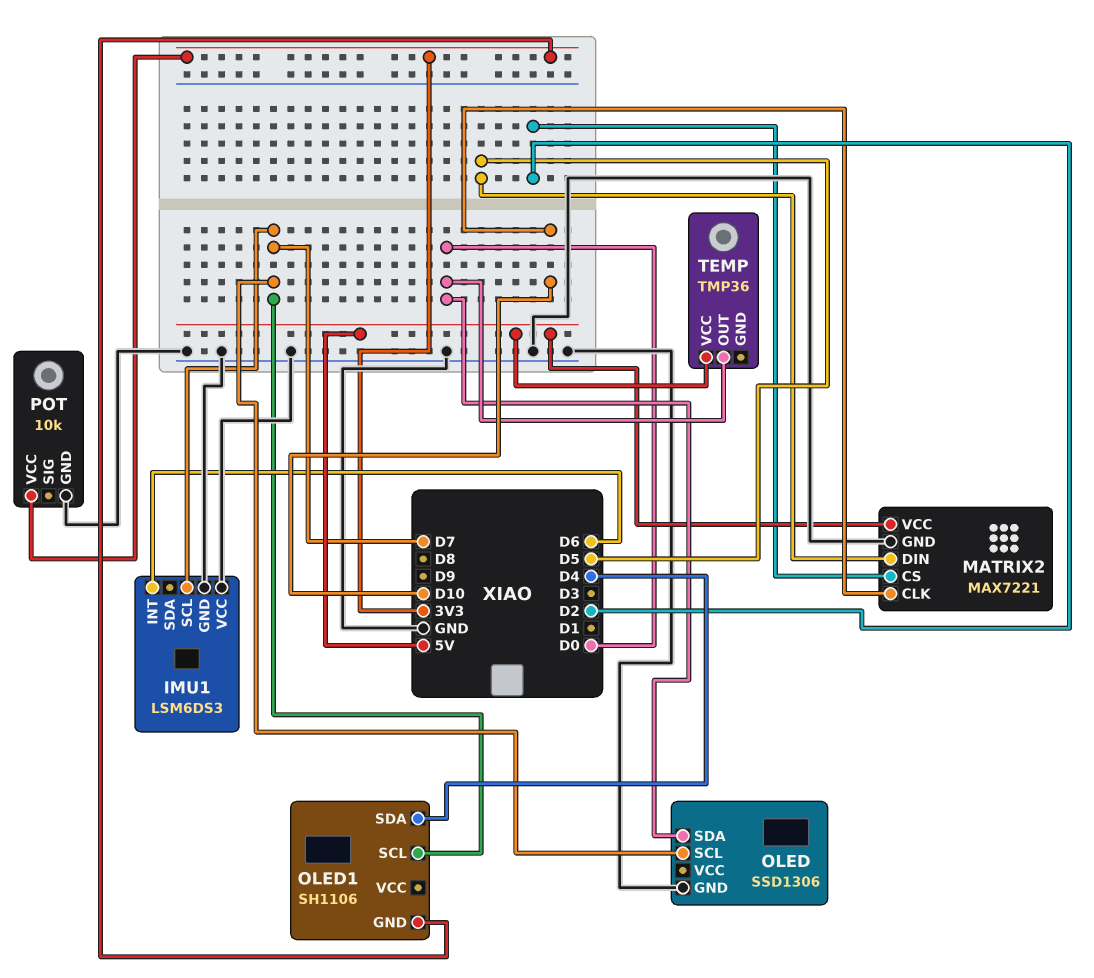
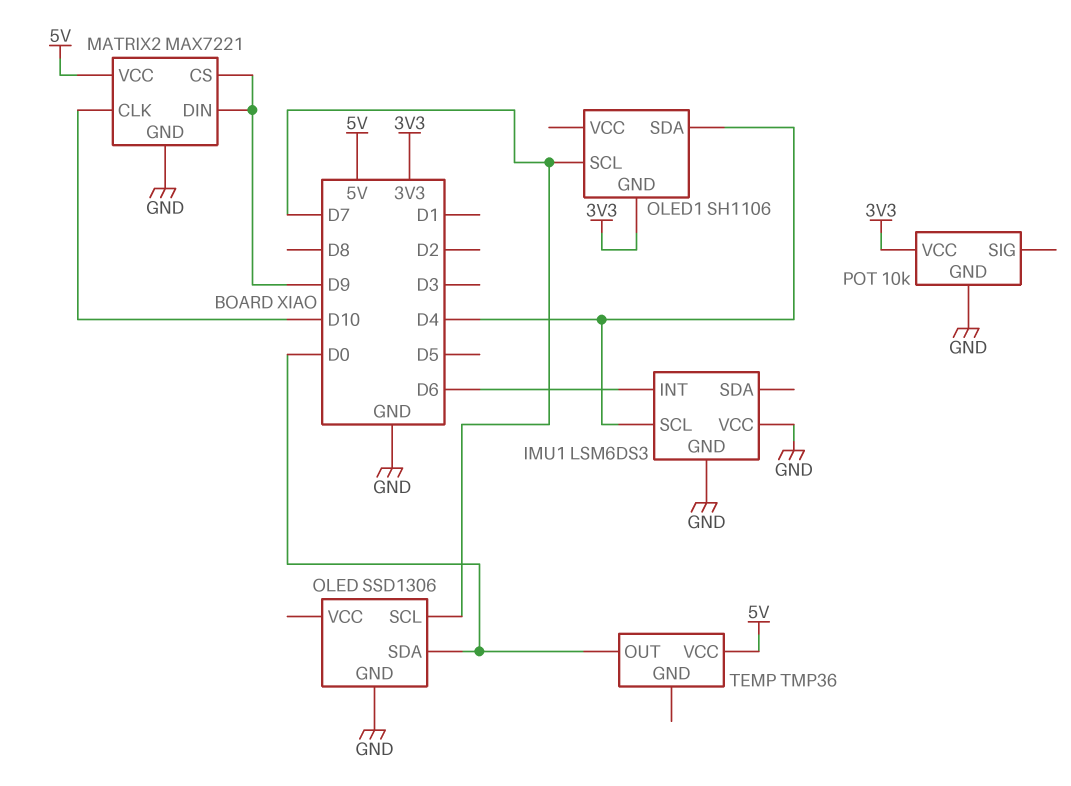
IMU1 pin SCL: D7 -> D4
MATRIX2 pin CS: D2 -> D9
MATRIX2 pin DIN: D5 -> D9

